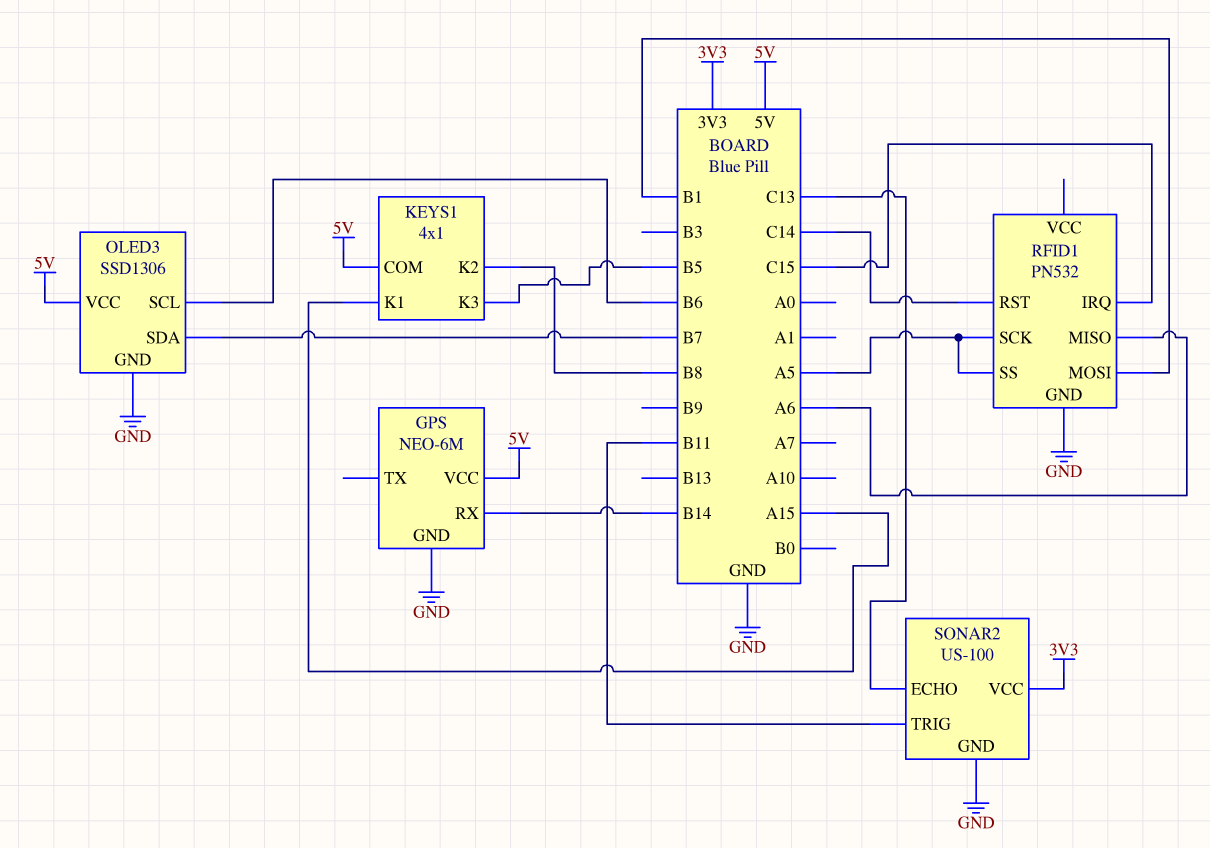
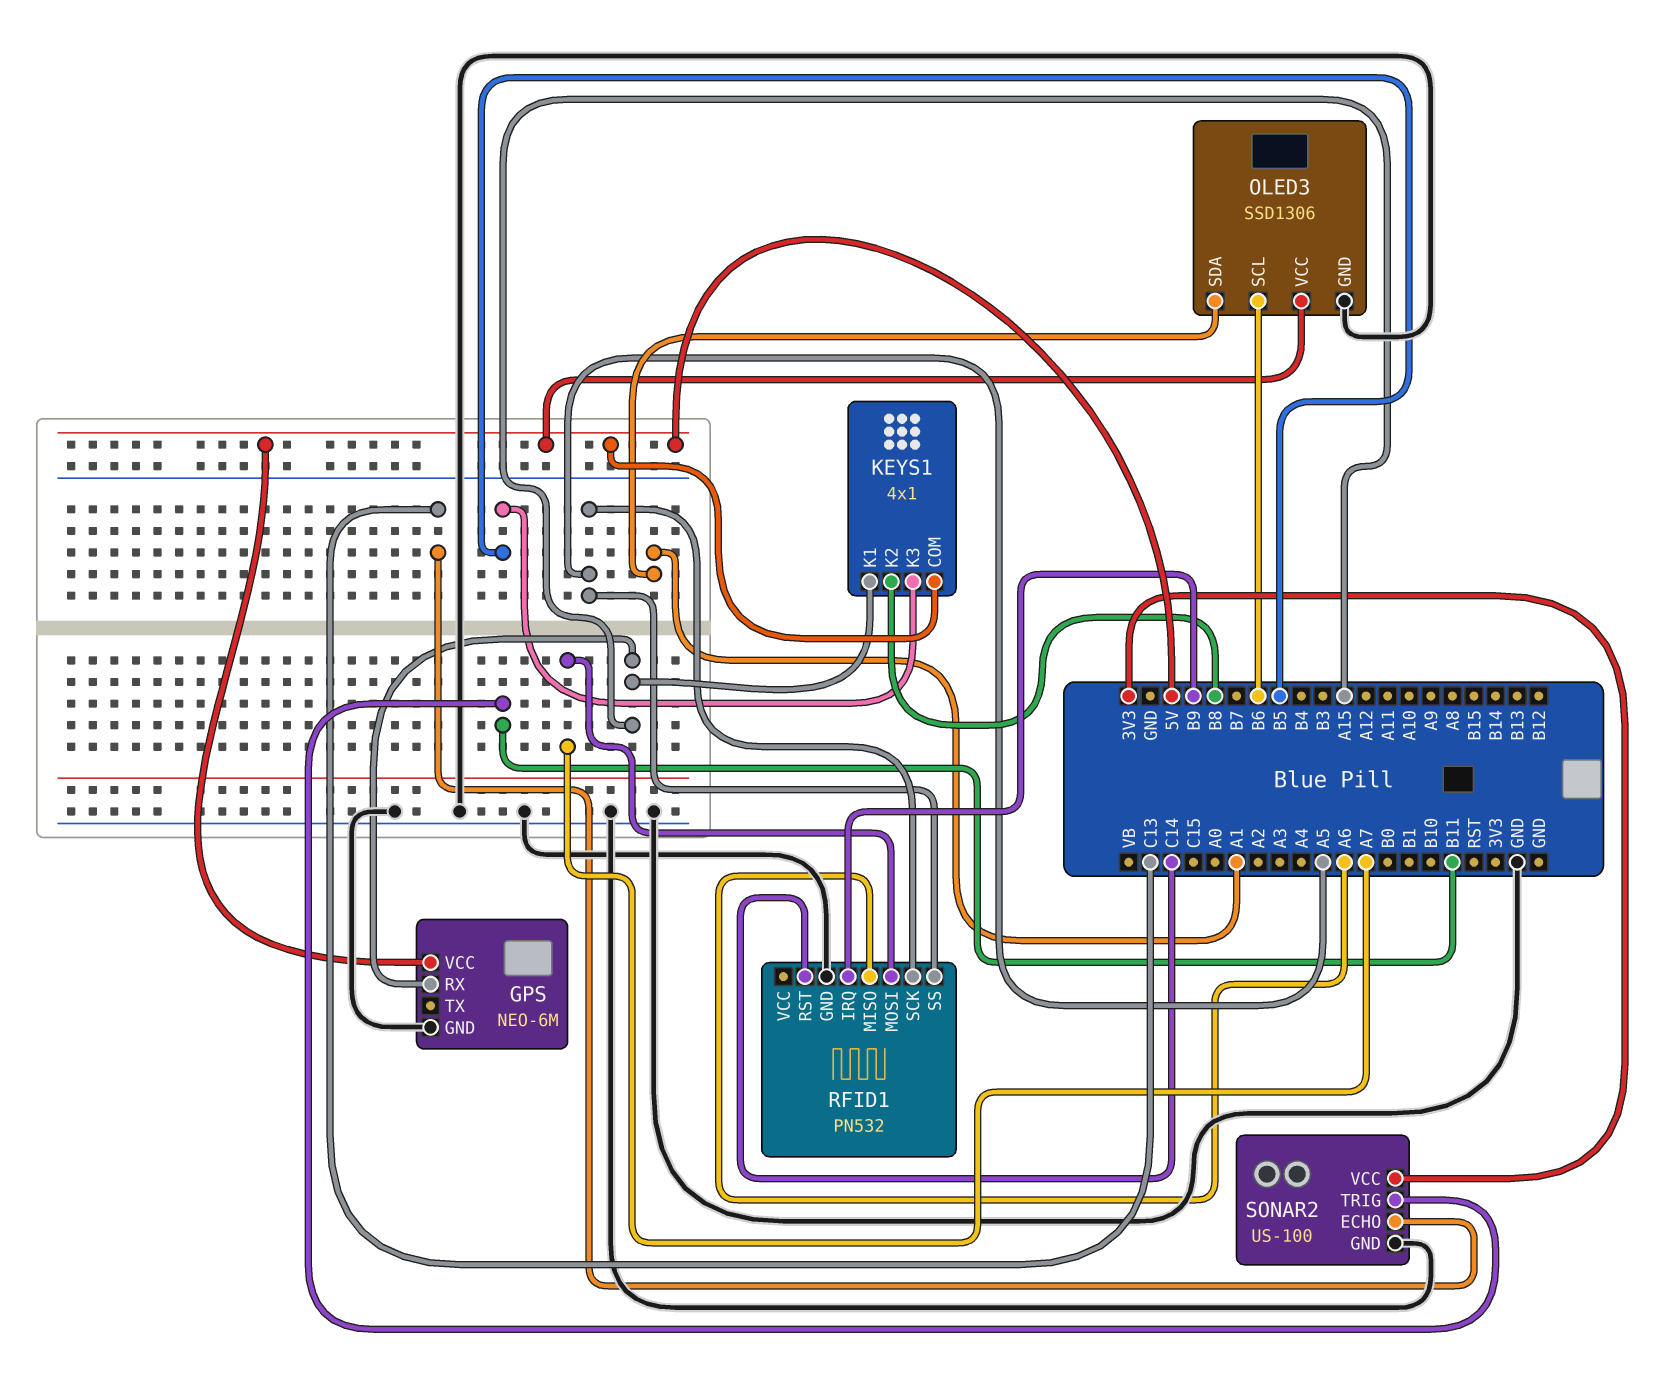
GPS pin RX: B14 -> A15
OLED3 pin SDA: B7 -> A1
RFID1 pin IRQ: C15 -> B9
RFID1 pin MOSI: B1 -> A7

